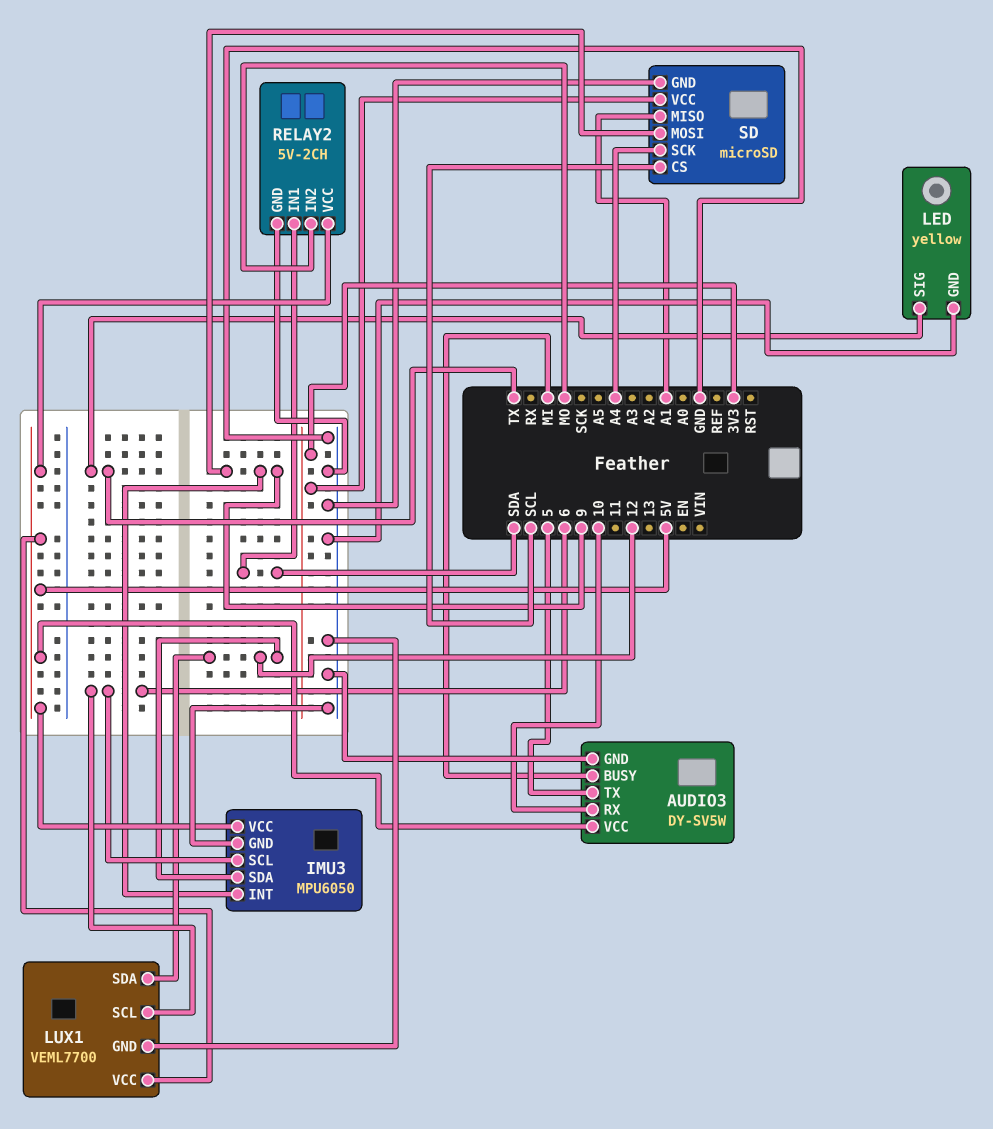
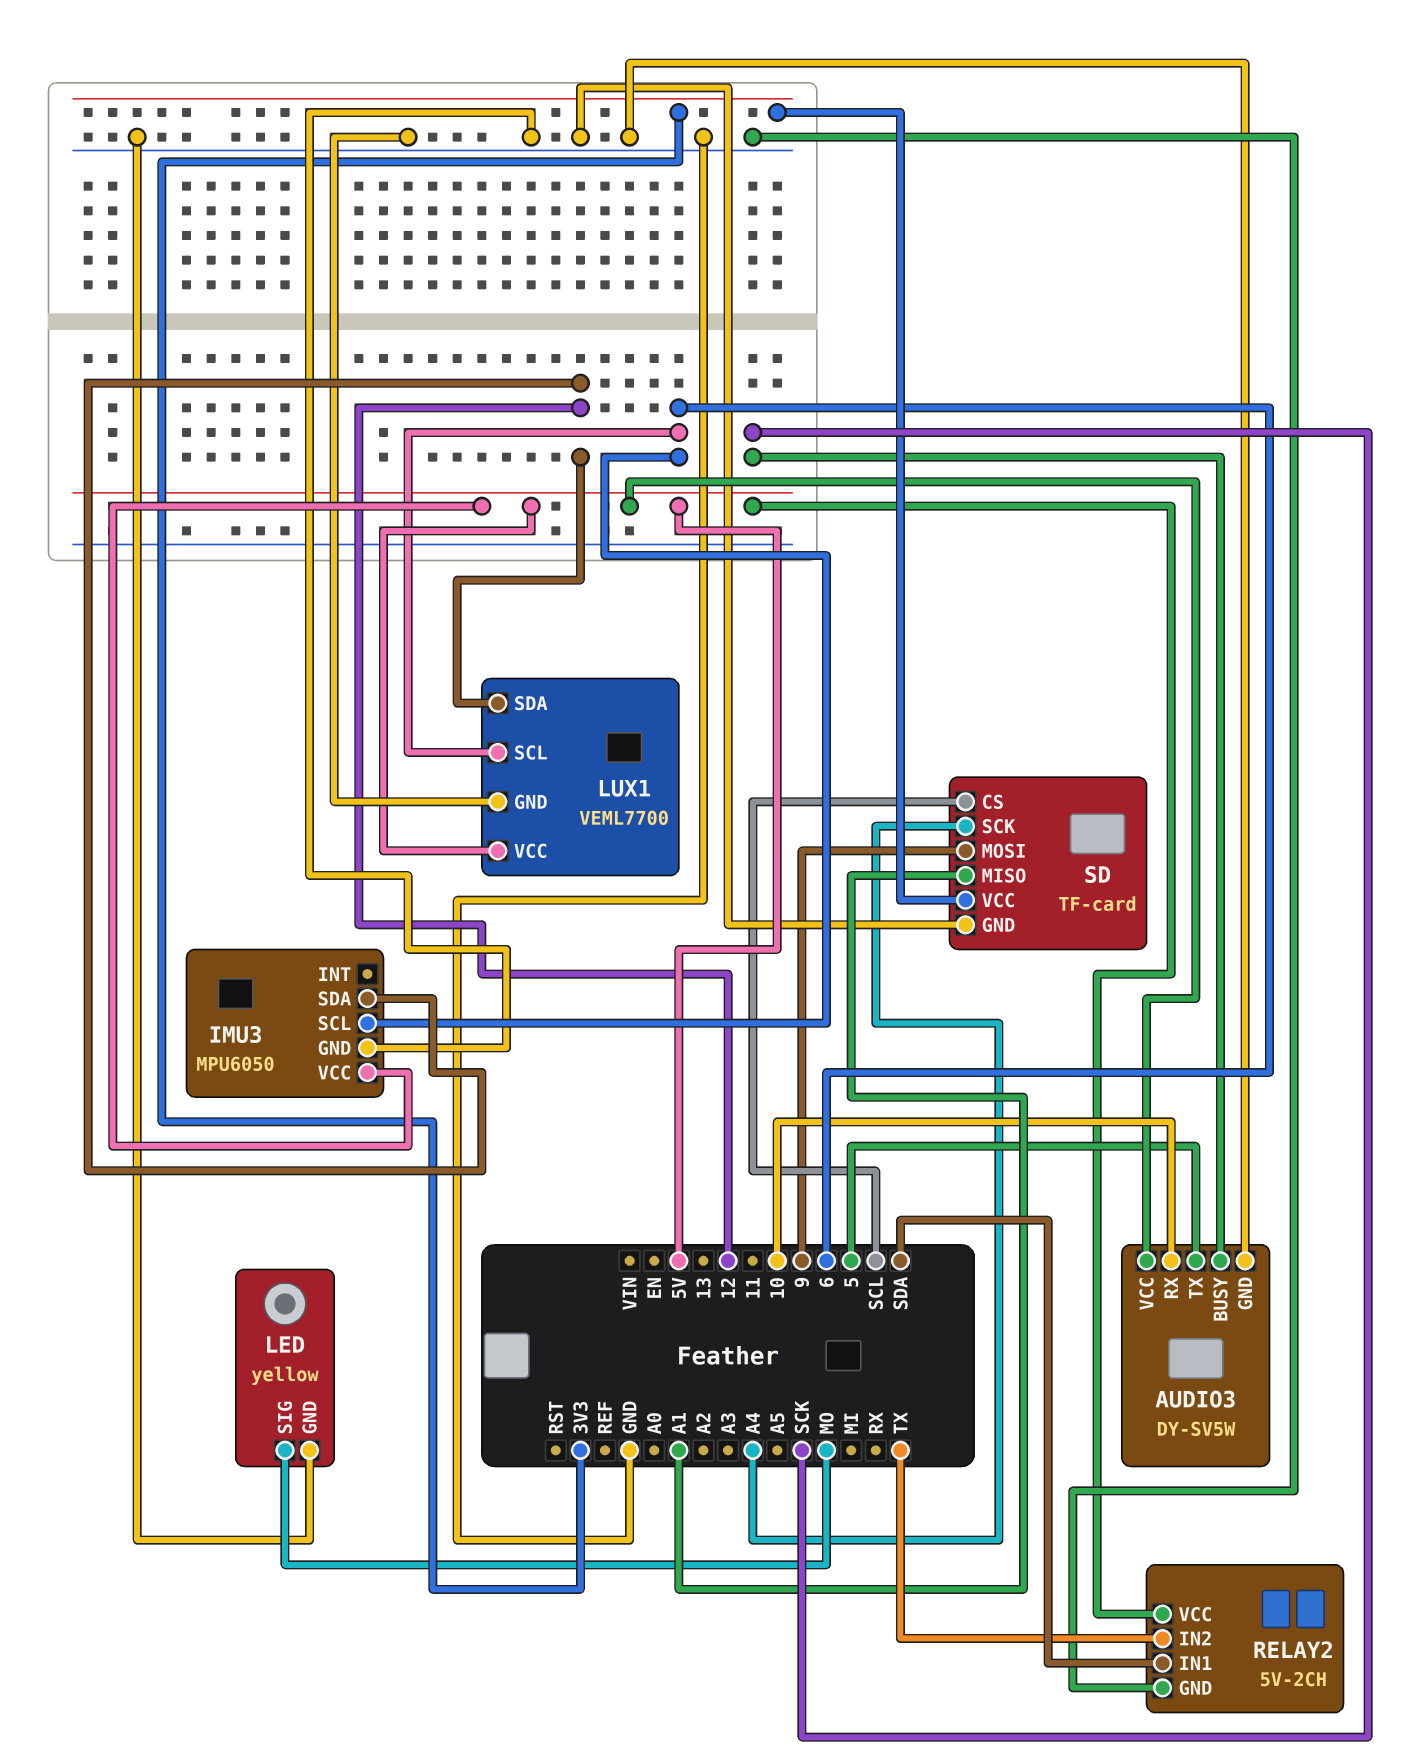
AUDIO3 pin BUSY: MI -> SCK
IMU3 pin INT: 9 -> none
LED pin SIG: TX -> MO
RELAY2 pin IN2: MO -> TX
SD: microSD -> TF-card

